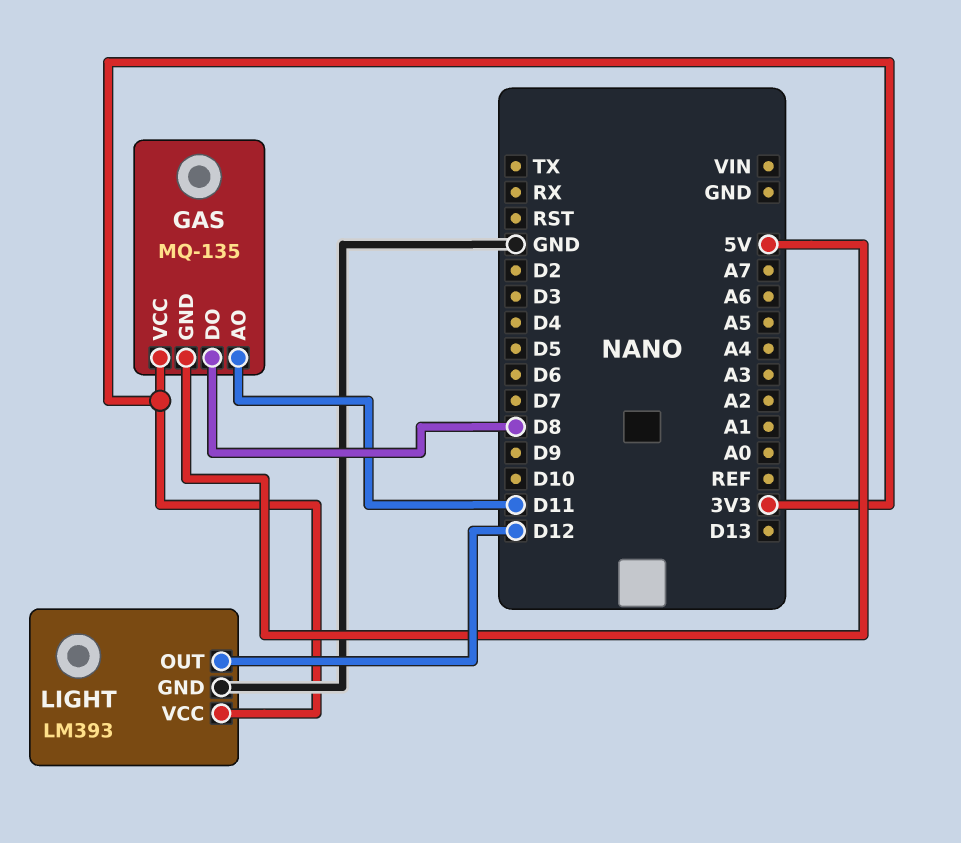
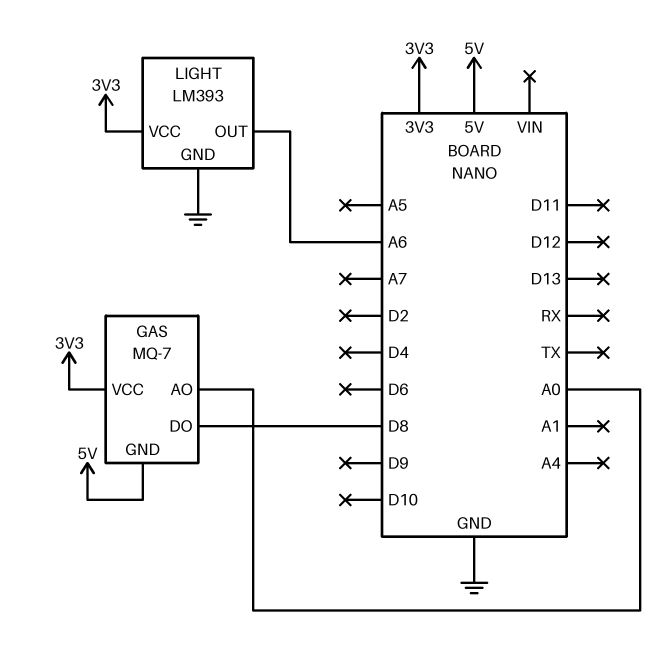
GAS: MQ-135 -> MQ-7
GAS pin AO: D11 -> A0
LIGHT pin OUT: D12 -> A6

